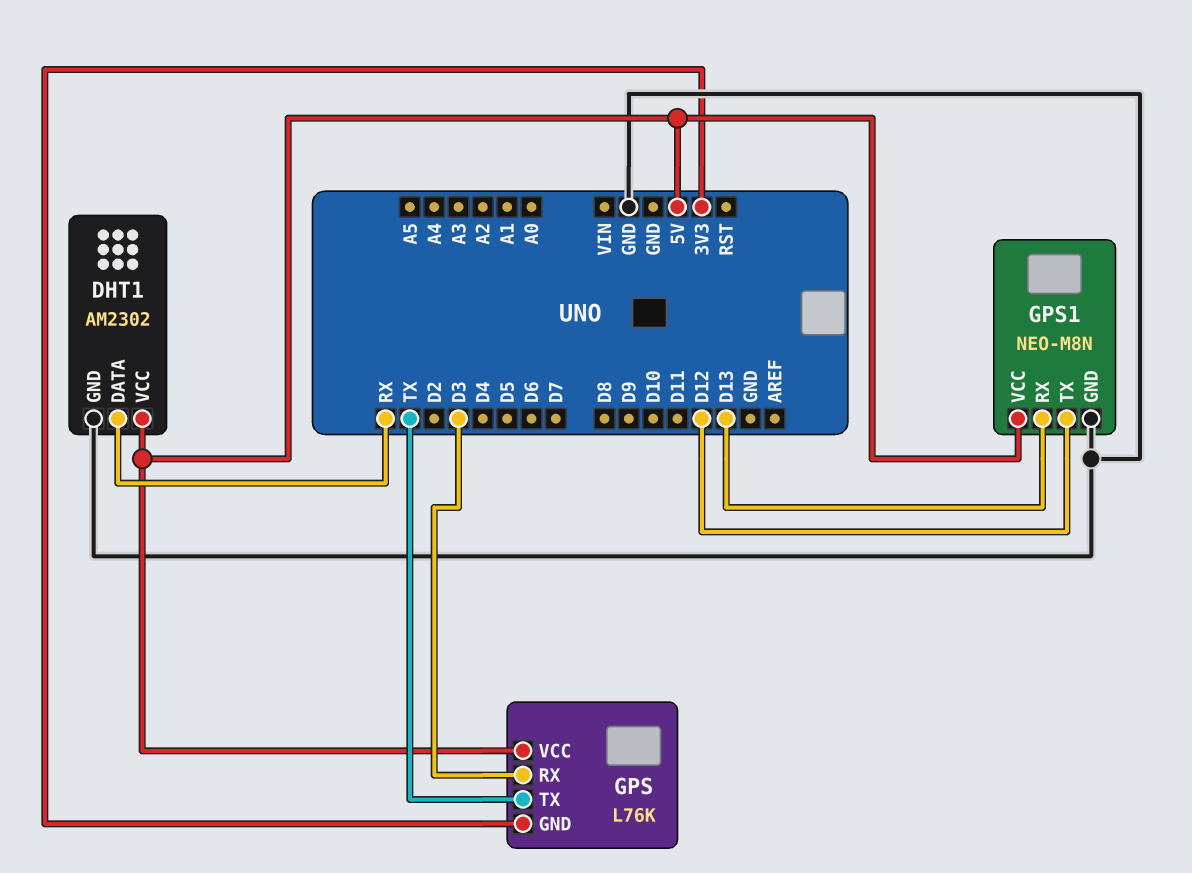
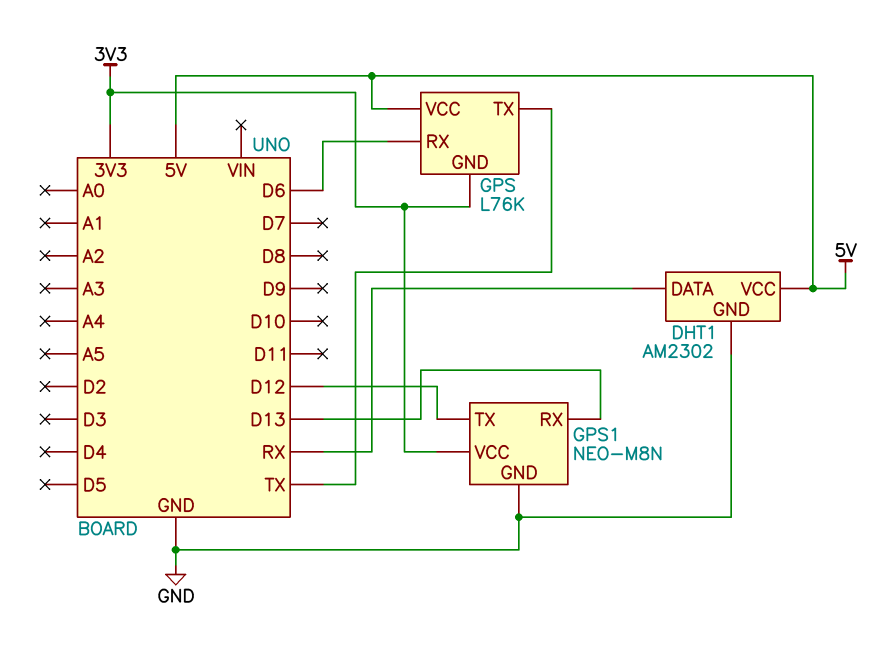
GPS pin RX: D3 -> D6
GPS1 pin VCC: 5V -> 3V3

